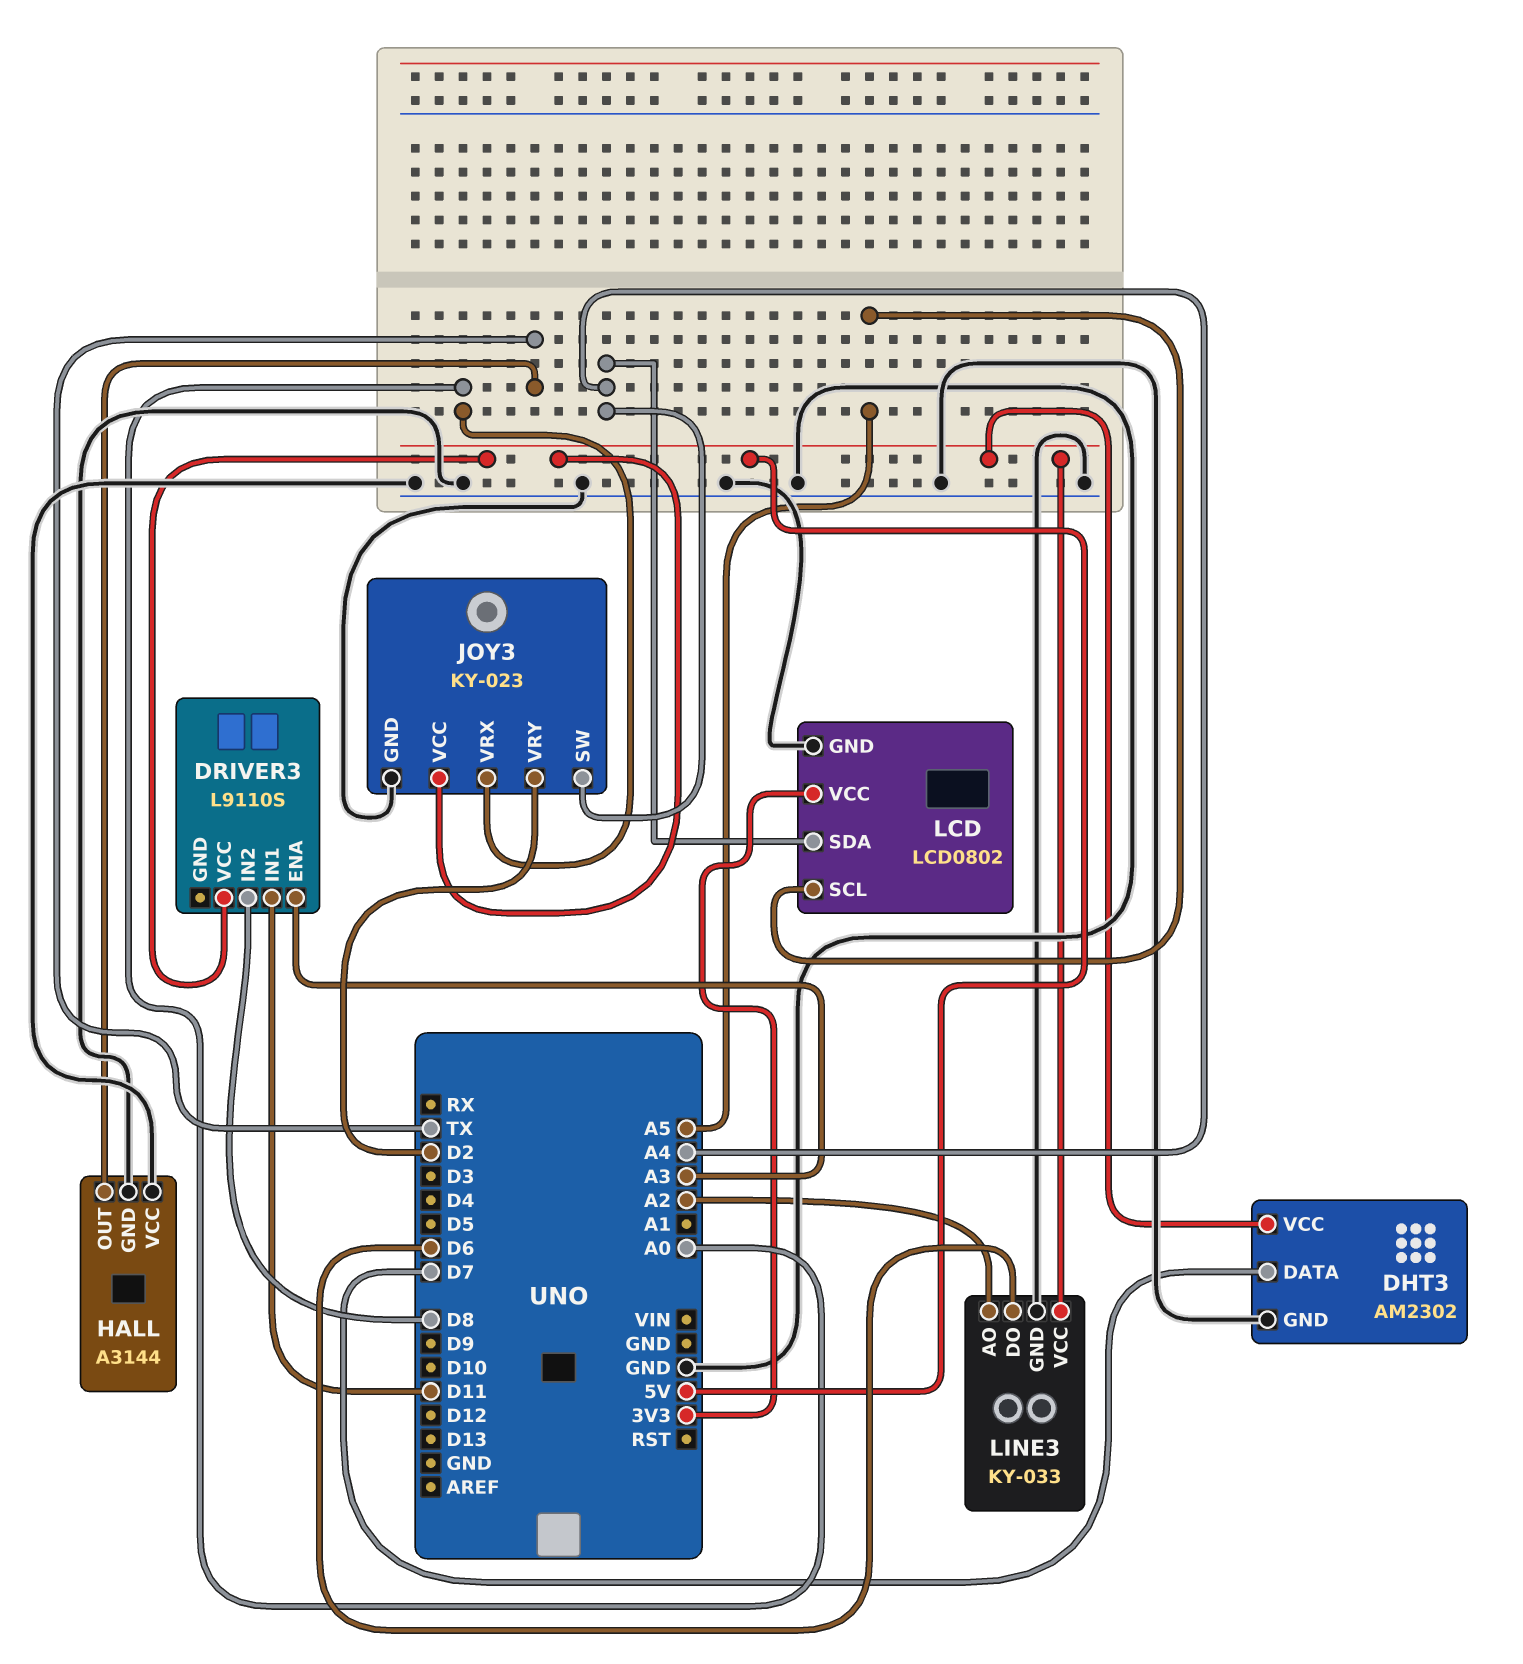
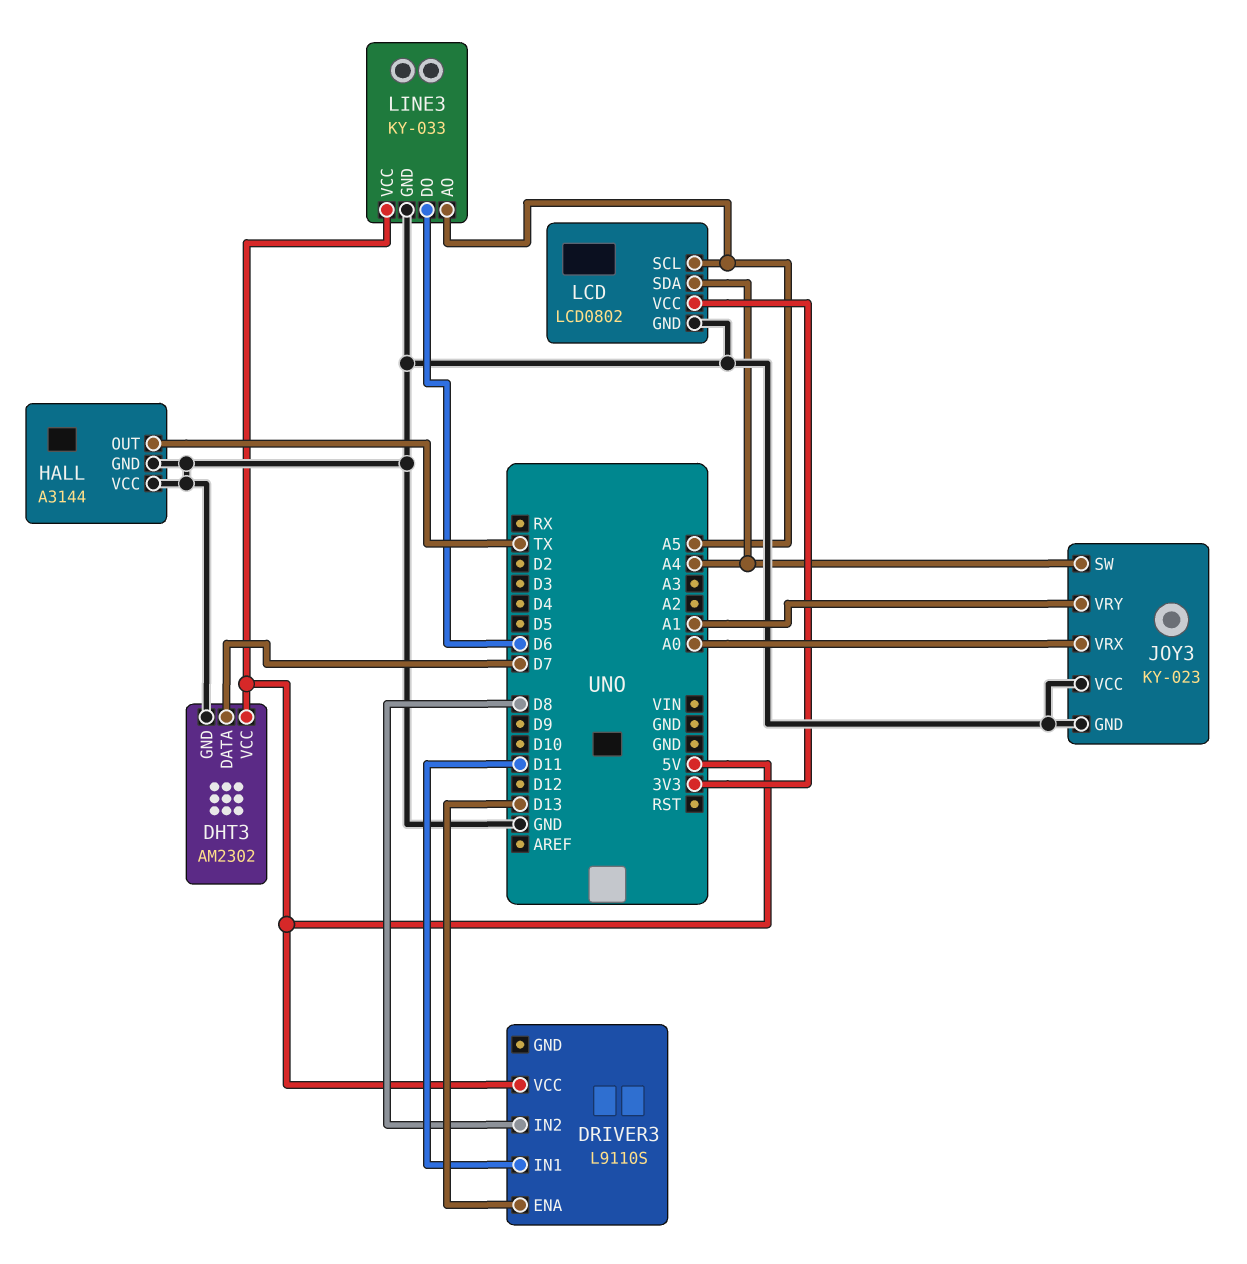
DRIVER3 pin ENA: A3 -> D13
JOY3 pin VCC: 5V -> GND
JOY3 pin VRY: D2 -> A1
LINE3 pin AO: A2 -> A5

